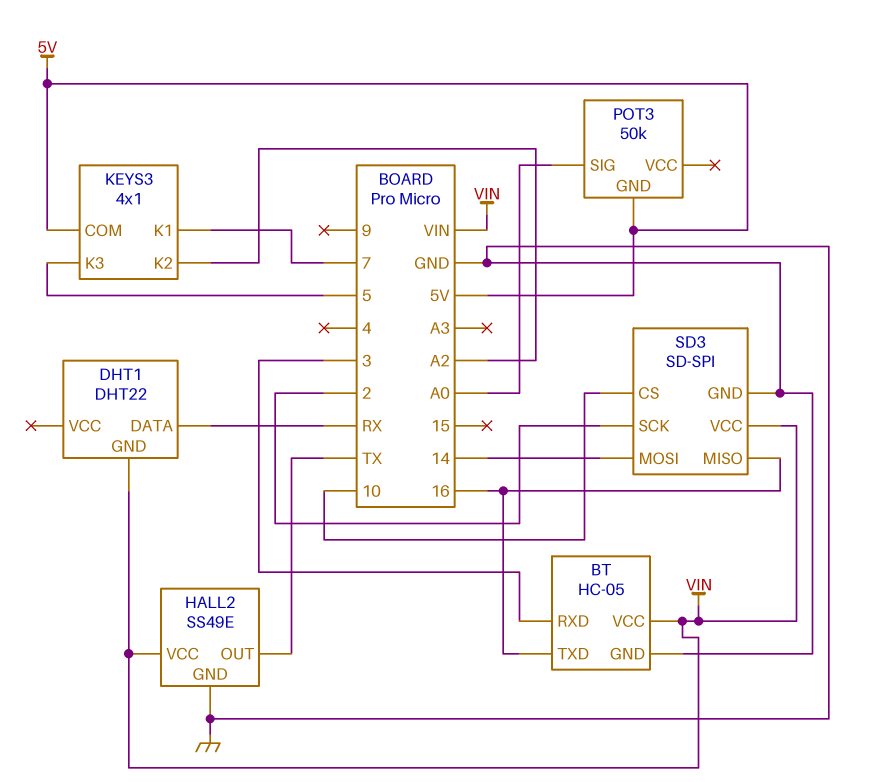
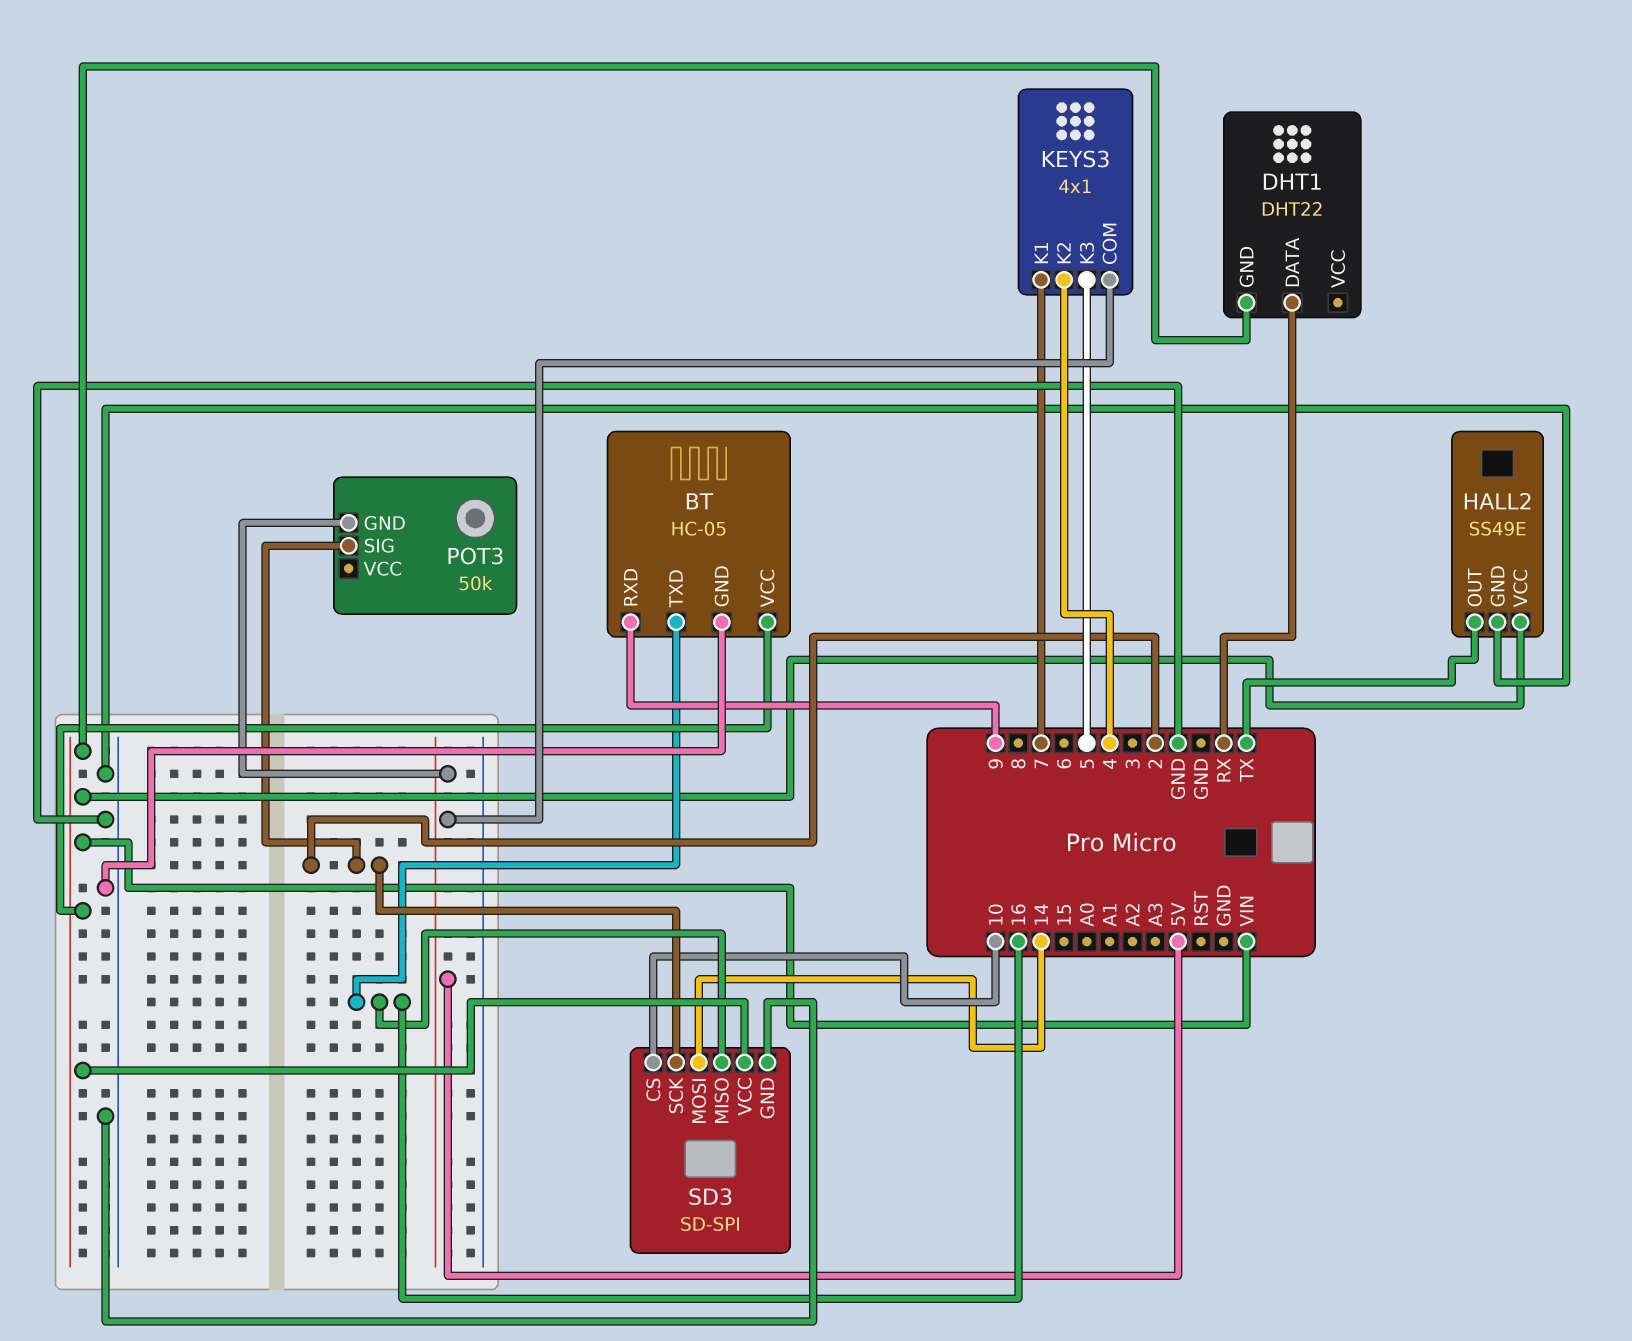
BT pin RXD: 3 -> 9
KEYS3 pin K2: A2 -> 4
POT3 pin SIG: A0 -> 2

